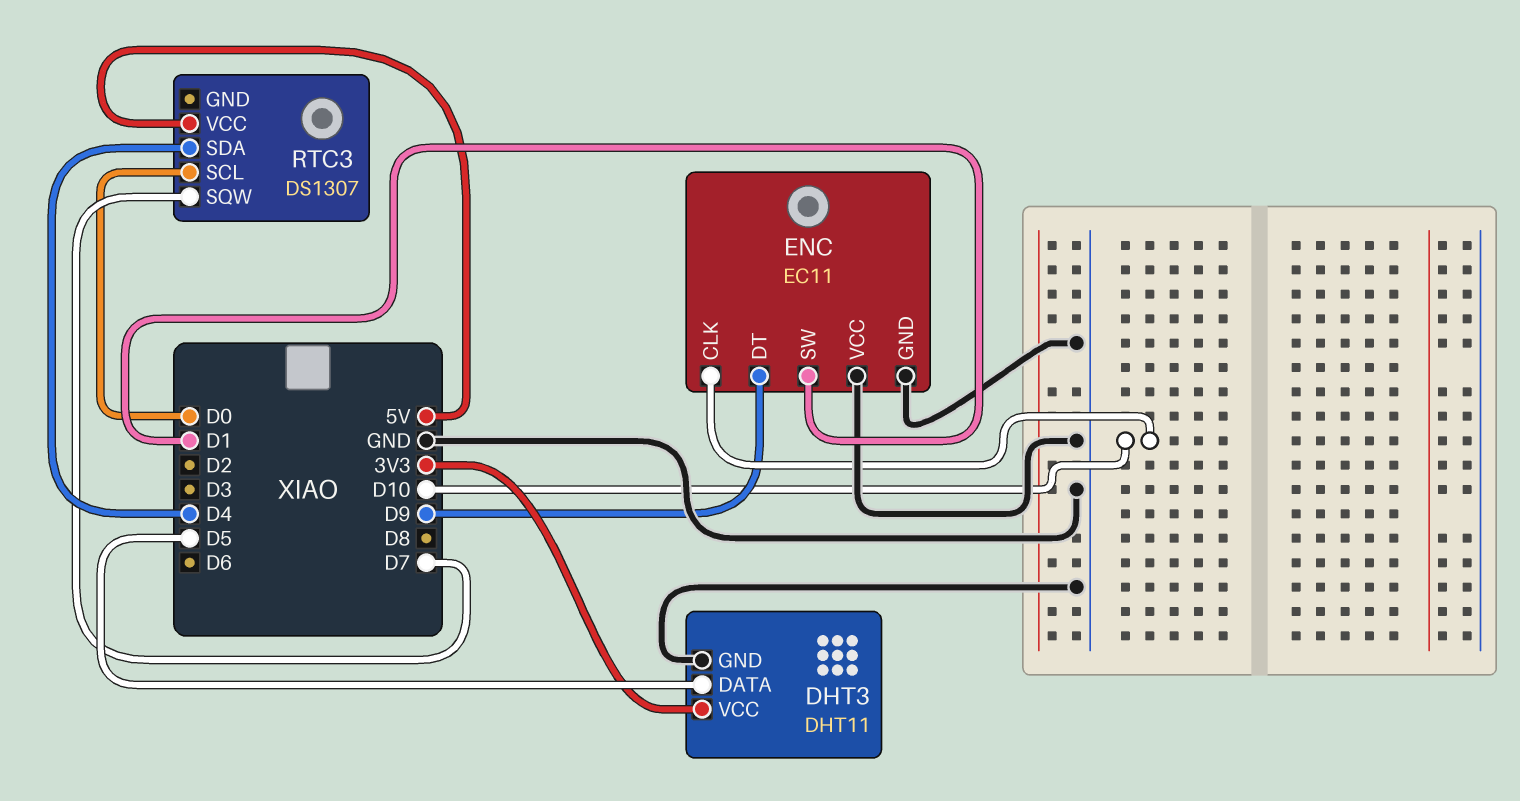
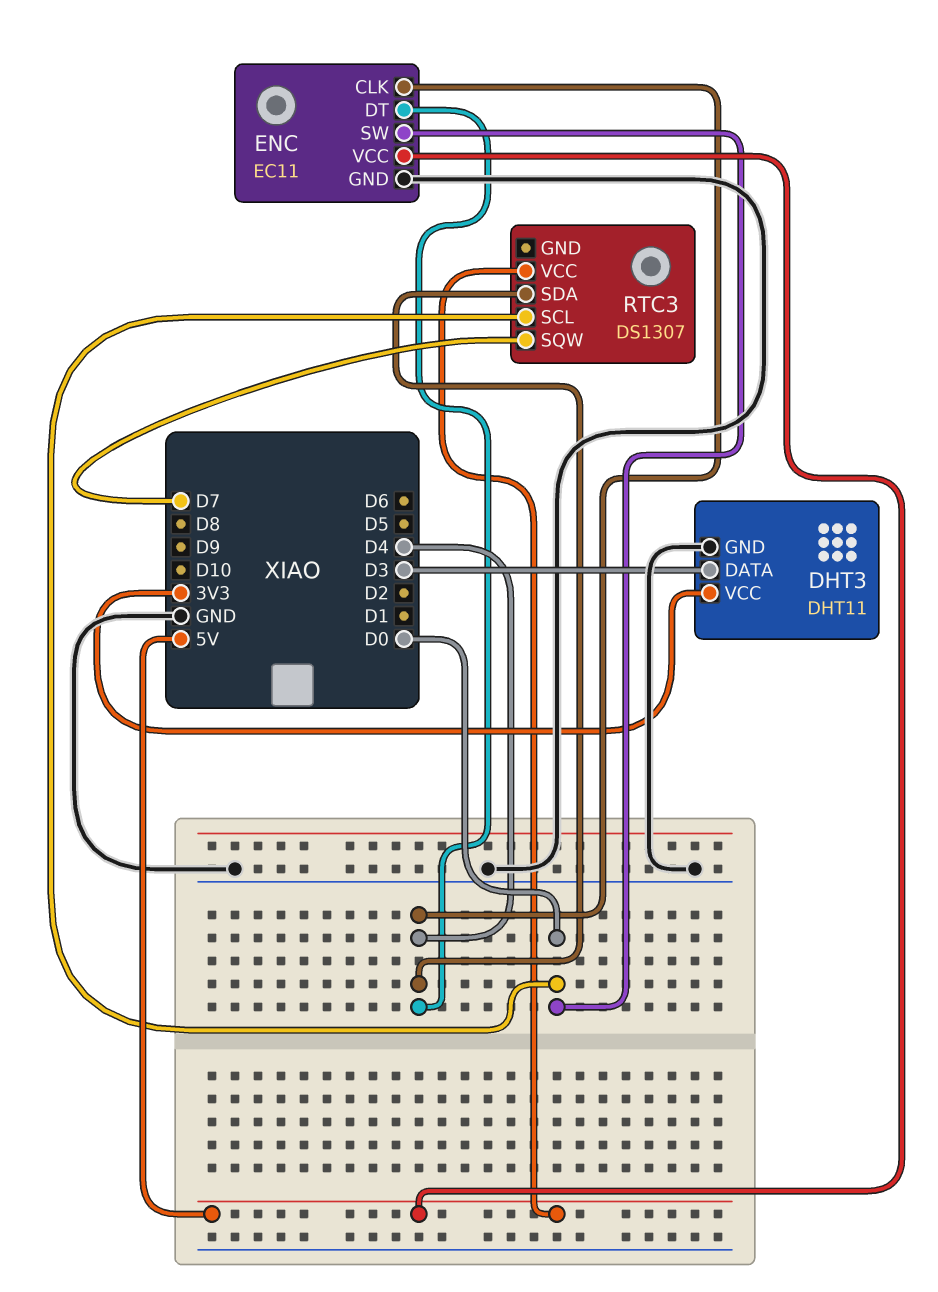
DHT3 pin DATA: D5 -> D3
ENC pin CLK: D10 -> D4
ENC pin DT: D9 -> D4
ENC pin SW: D1 -> D0
ENC pin VCC: GND -> 5V

